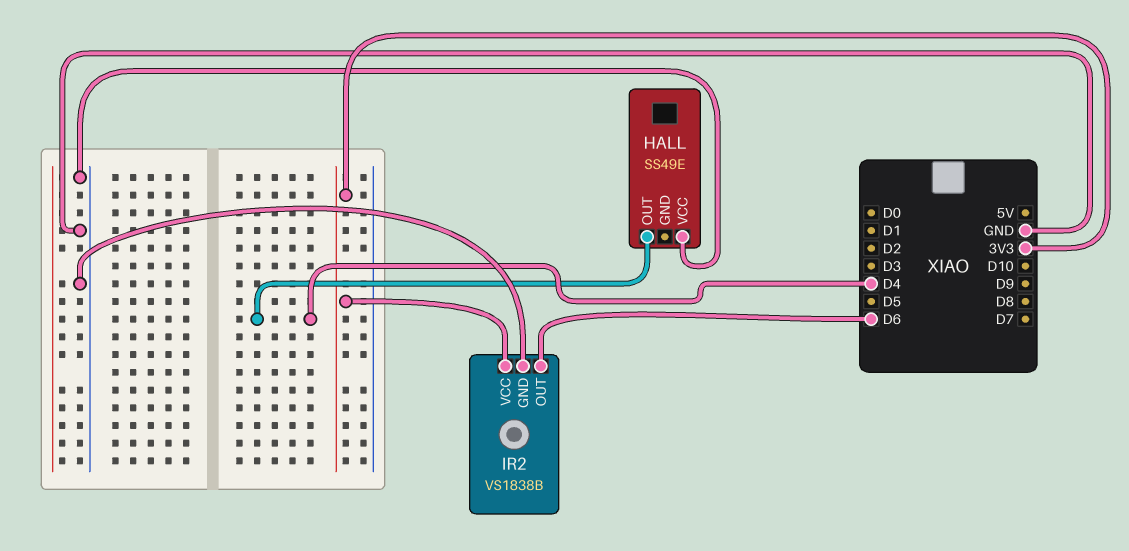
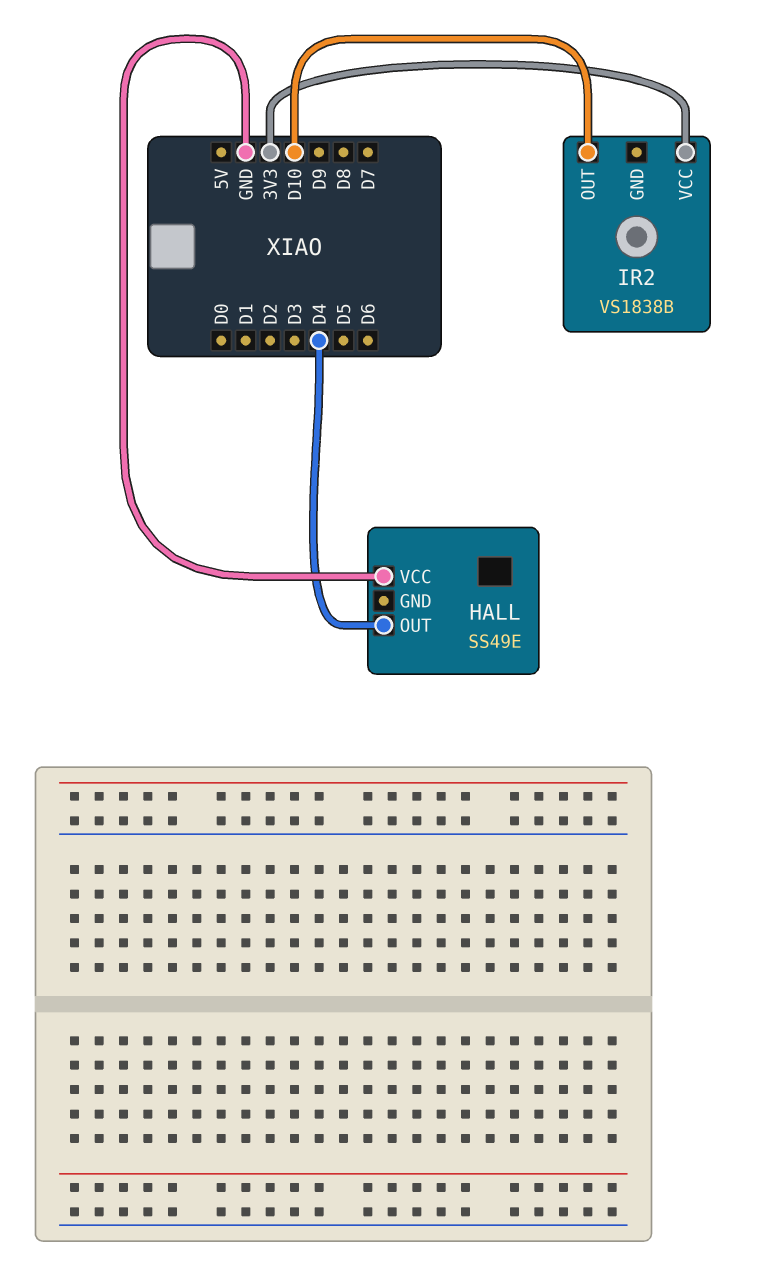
IR2 pin GND: GND -> none
IR2 pin OUT: D6 -> D10

